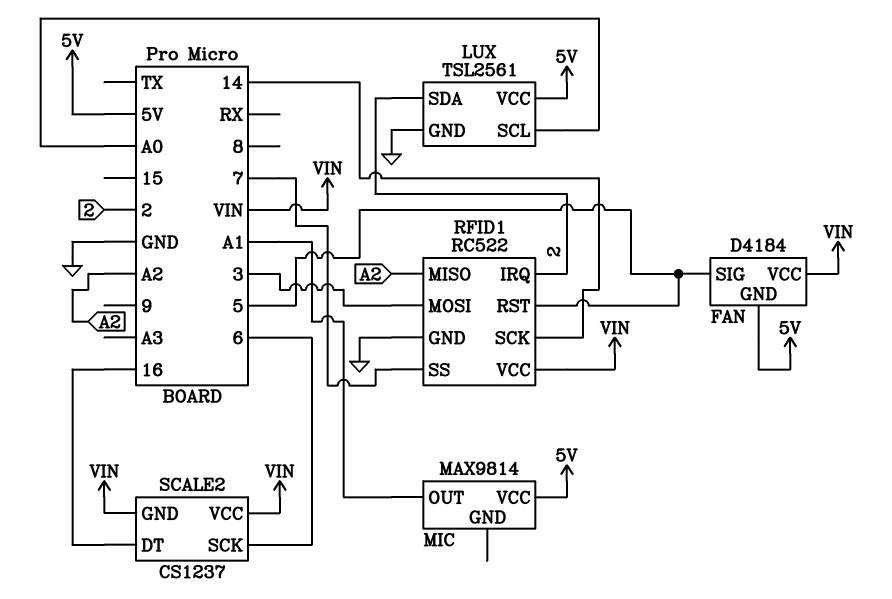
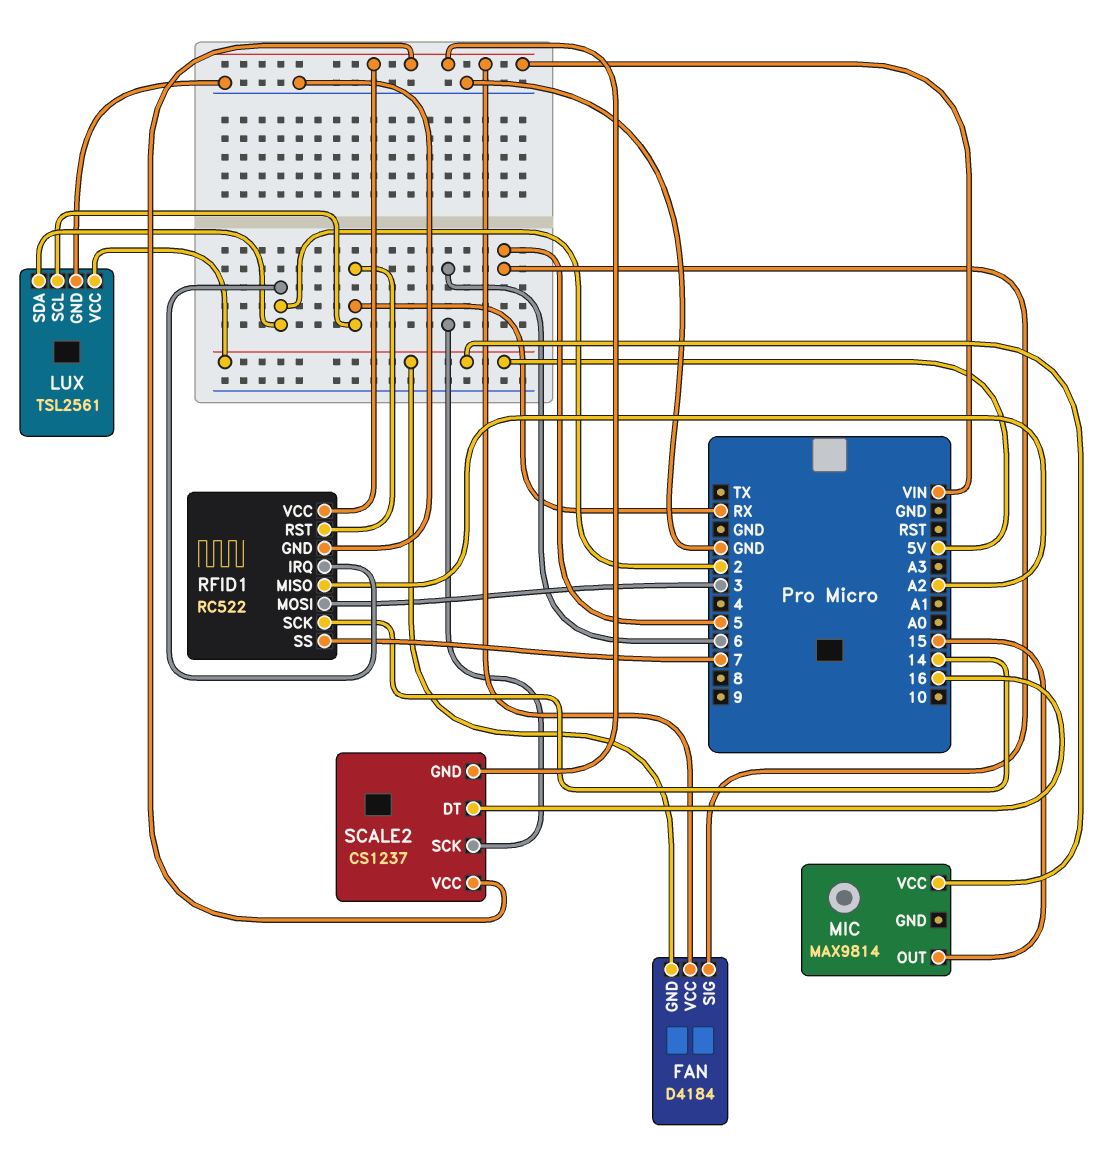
LUX pin SCL: A0 -> RX
MIC pin OUT: A1 -> 15
RFID1 pin RST: 5 -> RX

